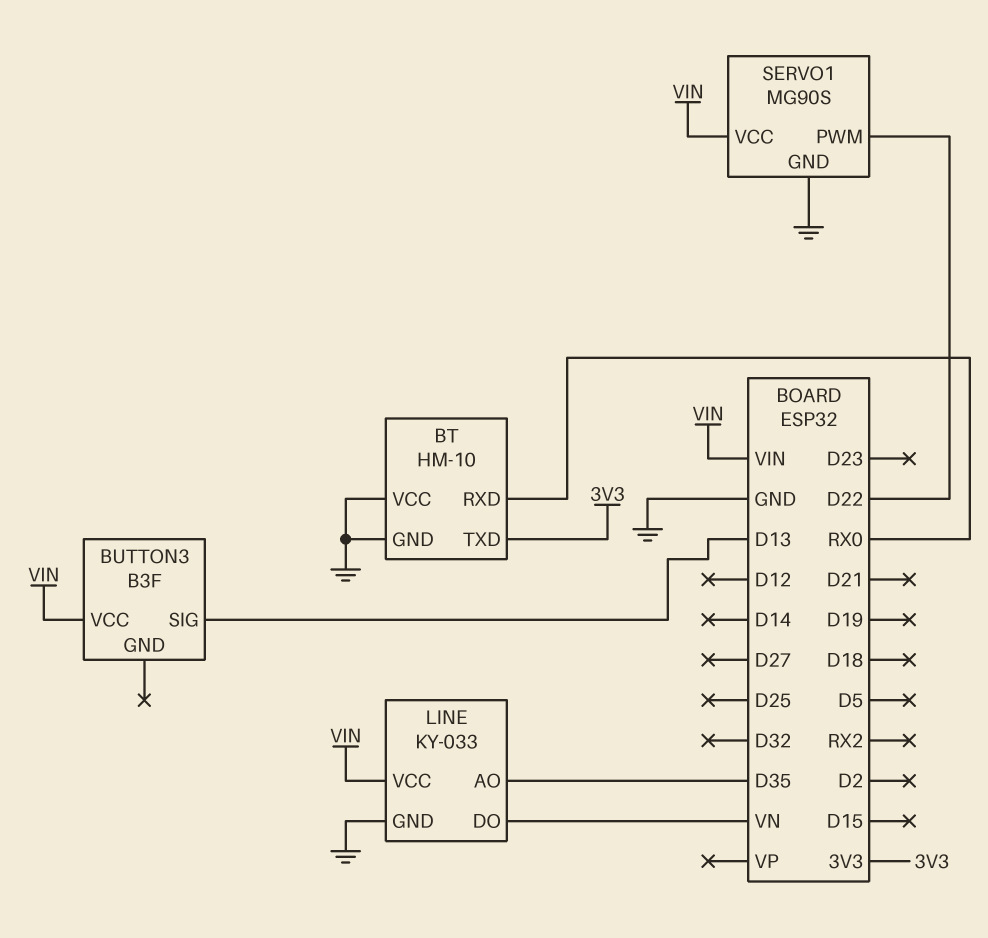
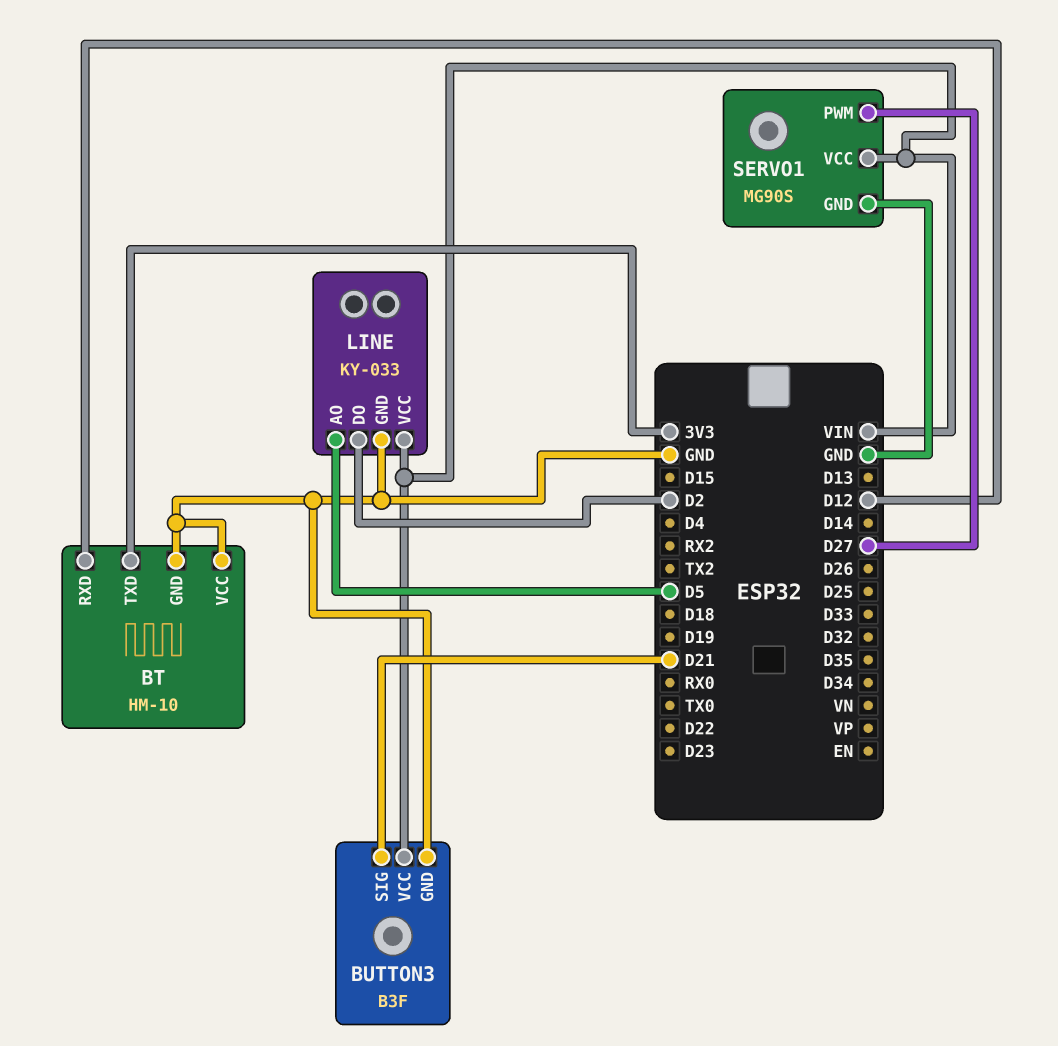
BT pin RXD: RX0 -> D12
BUTTON3 pin GND: none -> GND
BUTTON3 pin SIG: D13 -> D21
LINE pin AO: D35 -> D5
LINE pin DO: VN -> D2
SERVO1 pin PWM: D22 -> D27

